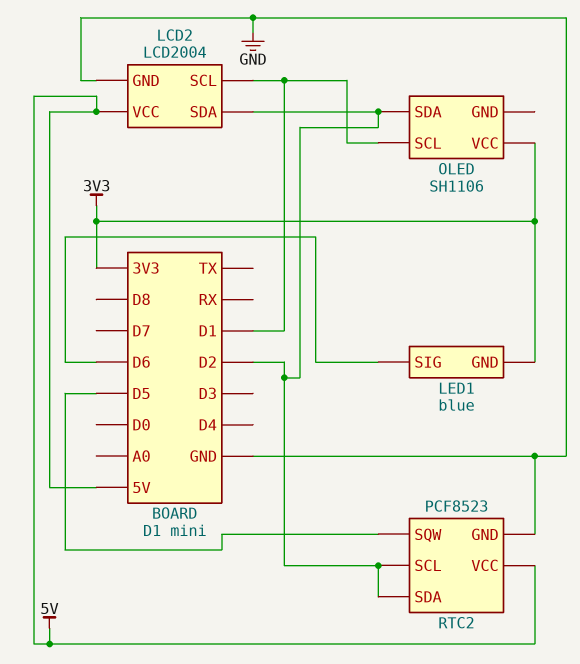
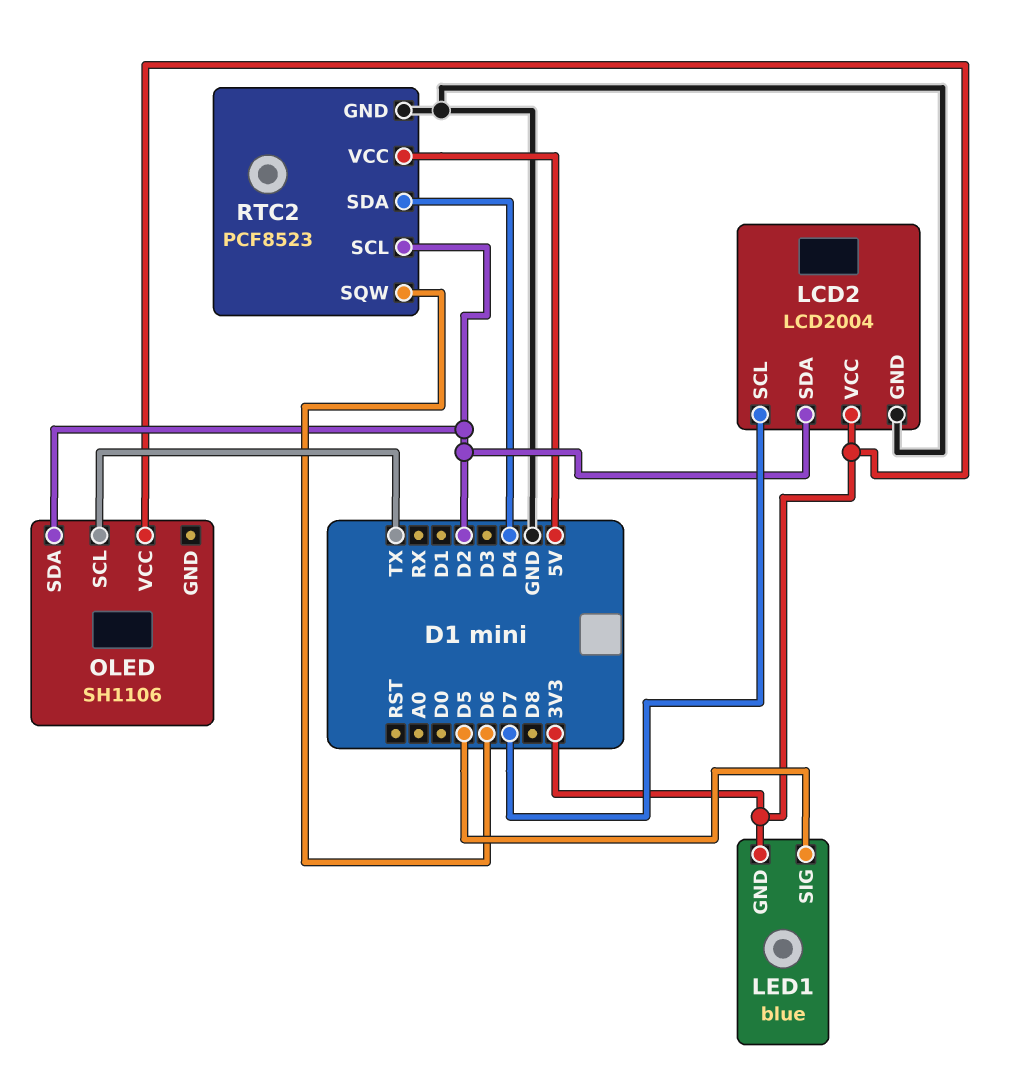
LCD2 pin SCL: D1 -> D7
LCD2 pin VCC: 5V -> 3V3
LED1 pin SIG: D6 -> D5
OLED pin SCL: D1 -> TX
RTC2 pin SDA: D2 -> D4
RTC2 pin SQW: D5 -> D6

